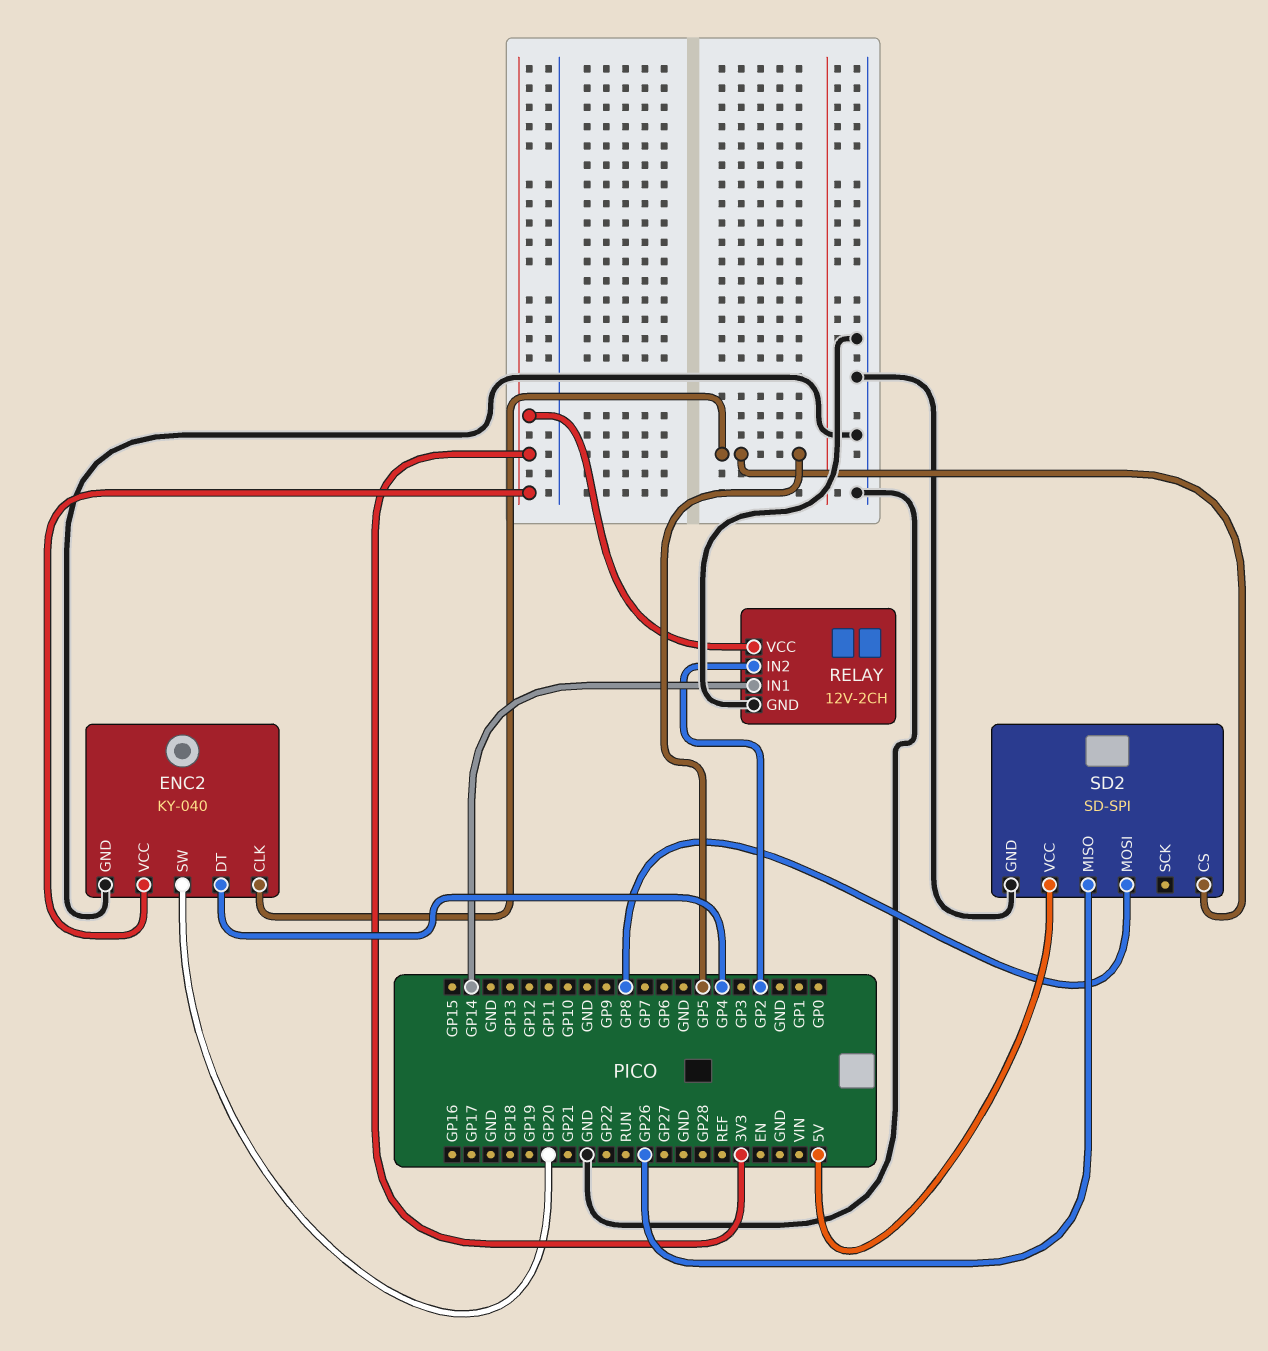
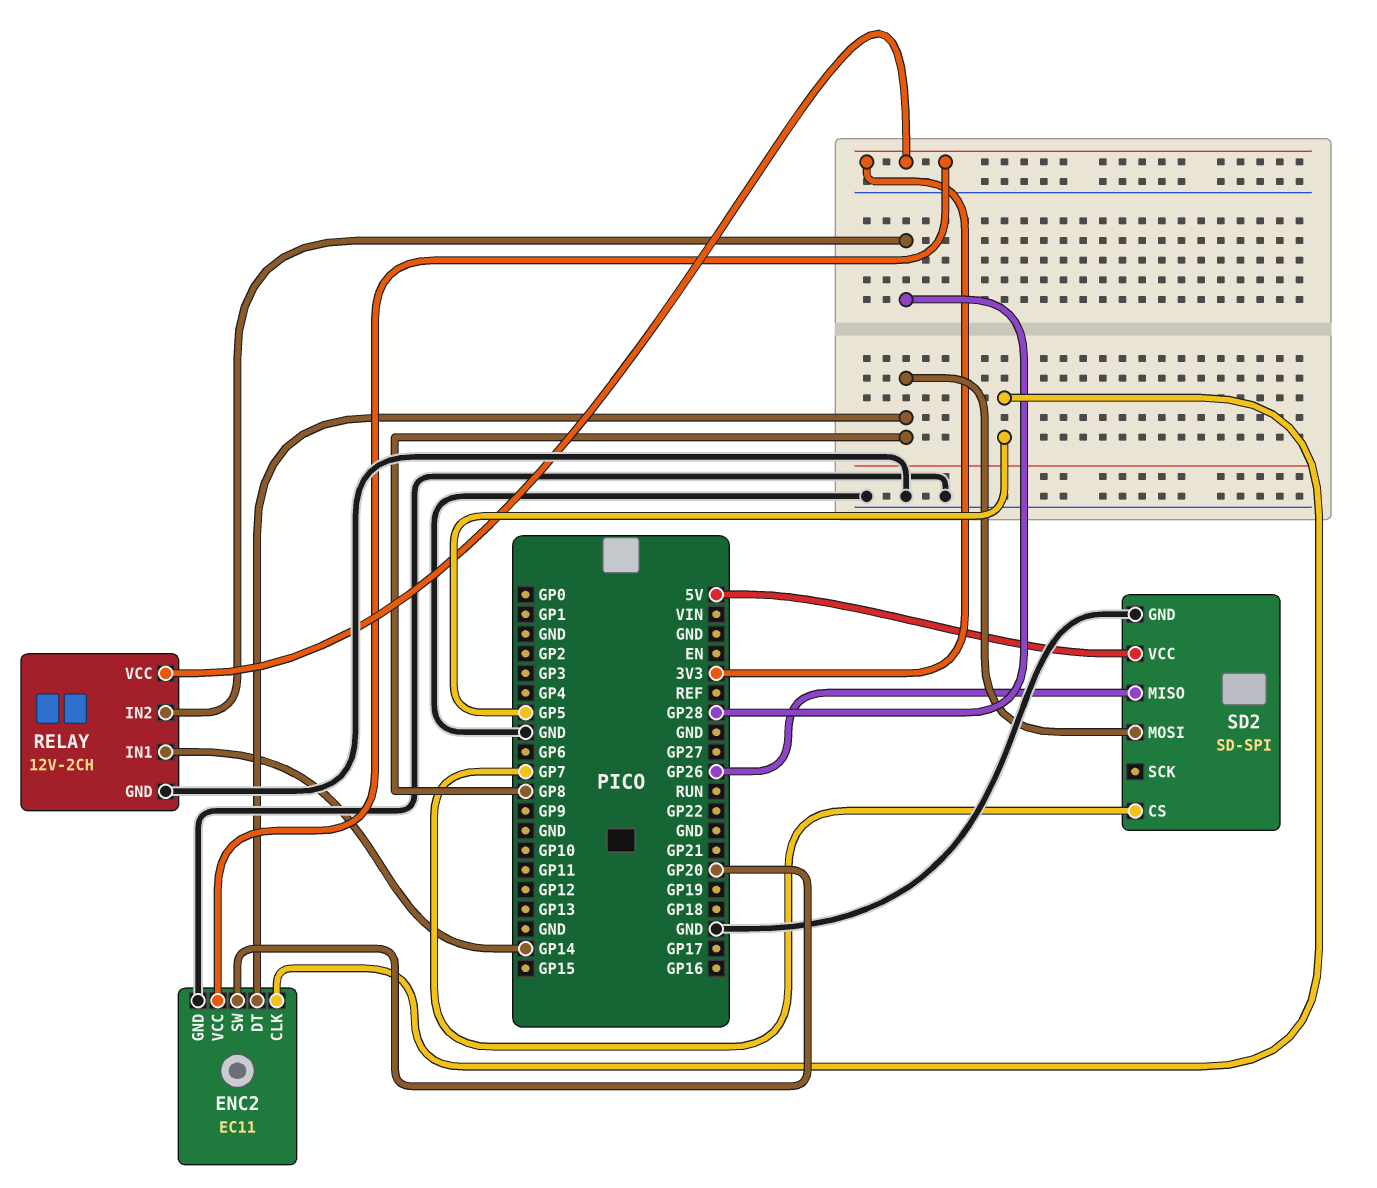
ENC2: KY-040 -> EC11
ENC2 pin DT: GP4 -> GP8
RELAY pin IN2: GP2 -> GP28
SD2 pin CS: GP5 -> GP7

